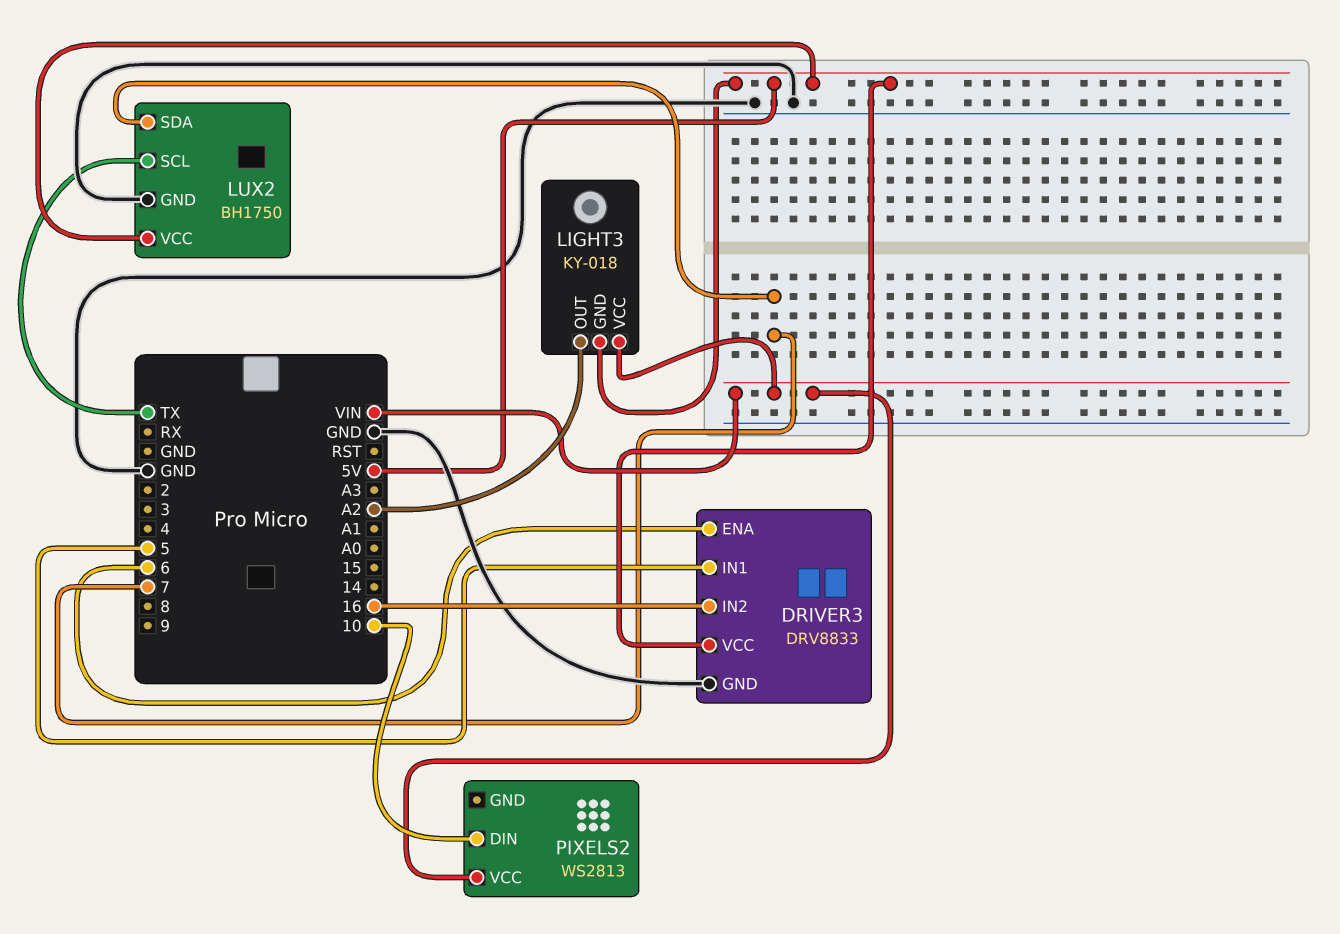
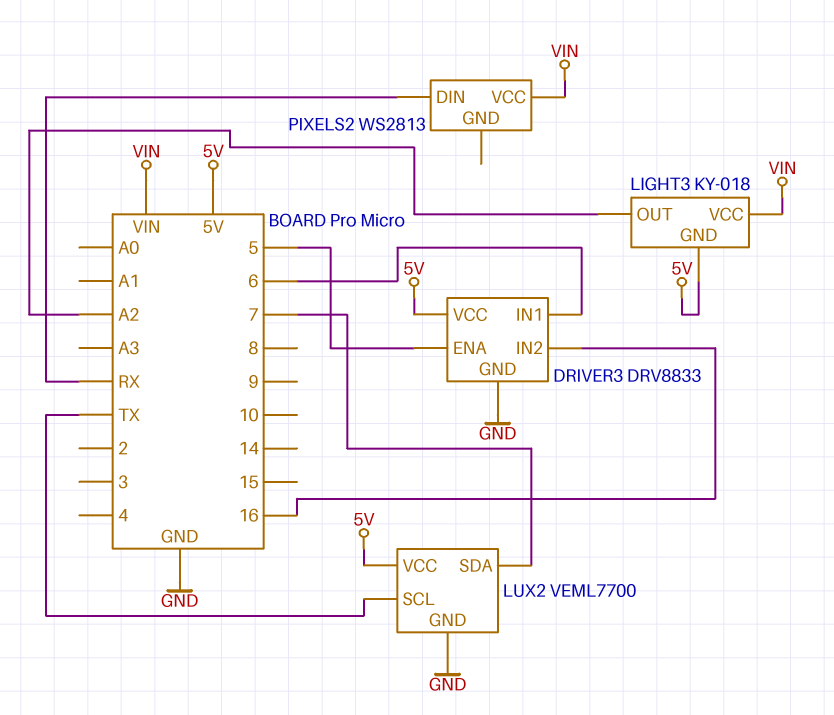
DRIVER3 pin ENA: 6 -> 5
DRIVER3 pin IN1: 5 -> 6
LUX2: BH1750 -> VEML7700
PIXELS2 pin DIN: 10 -> RX

